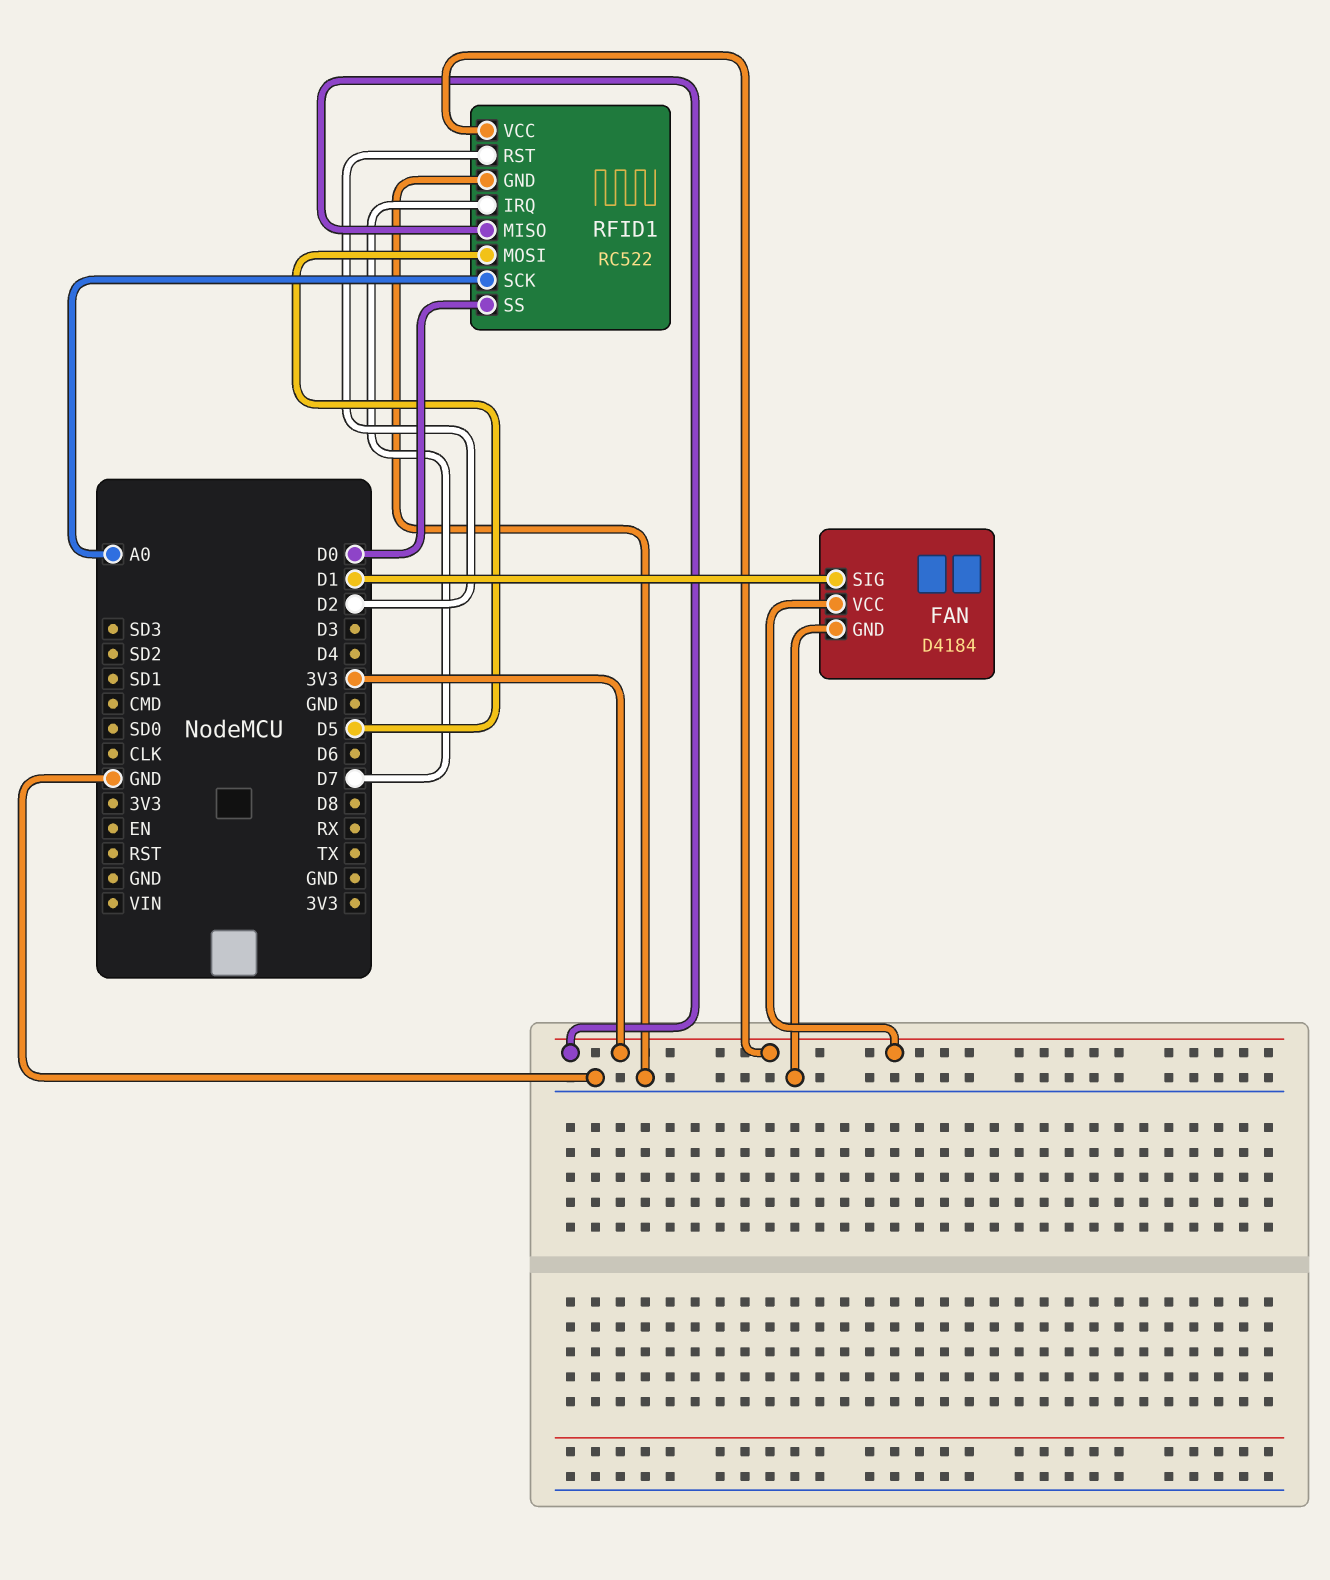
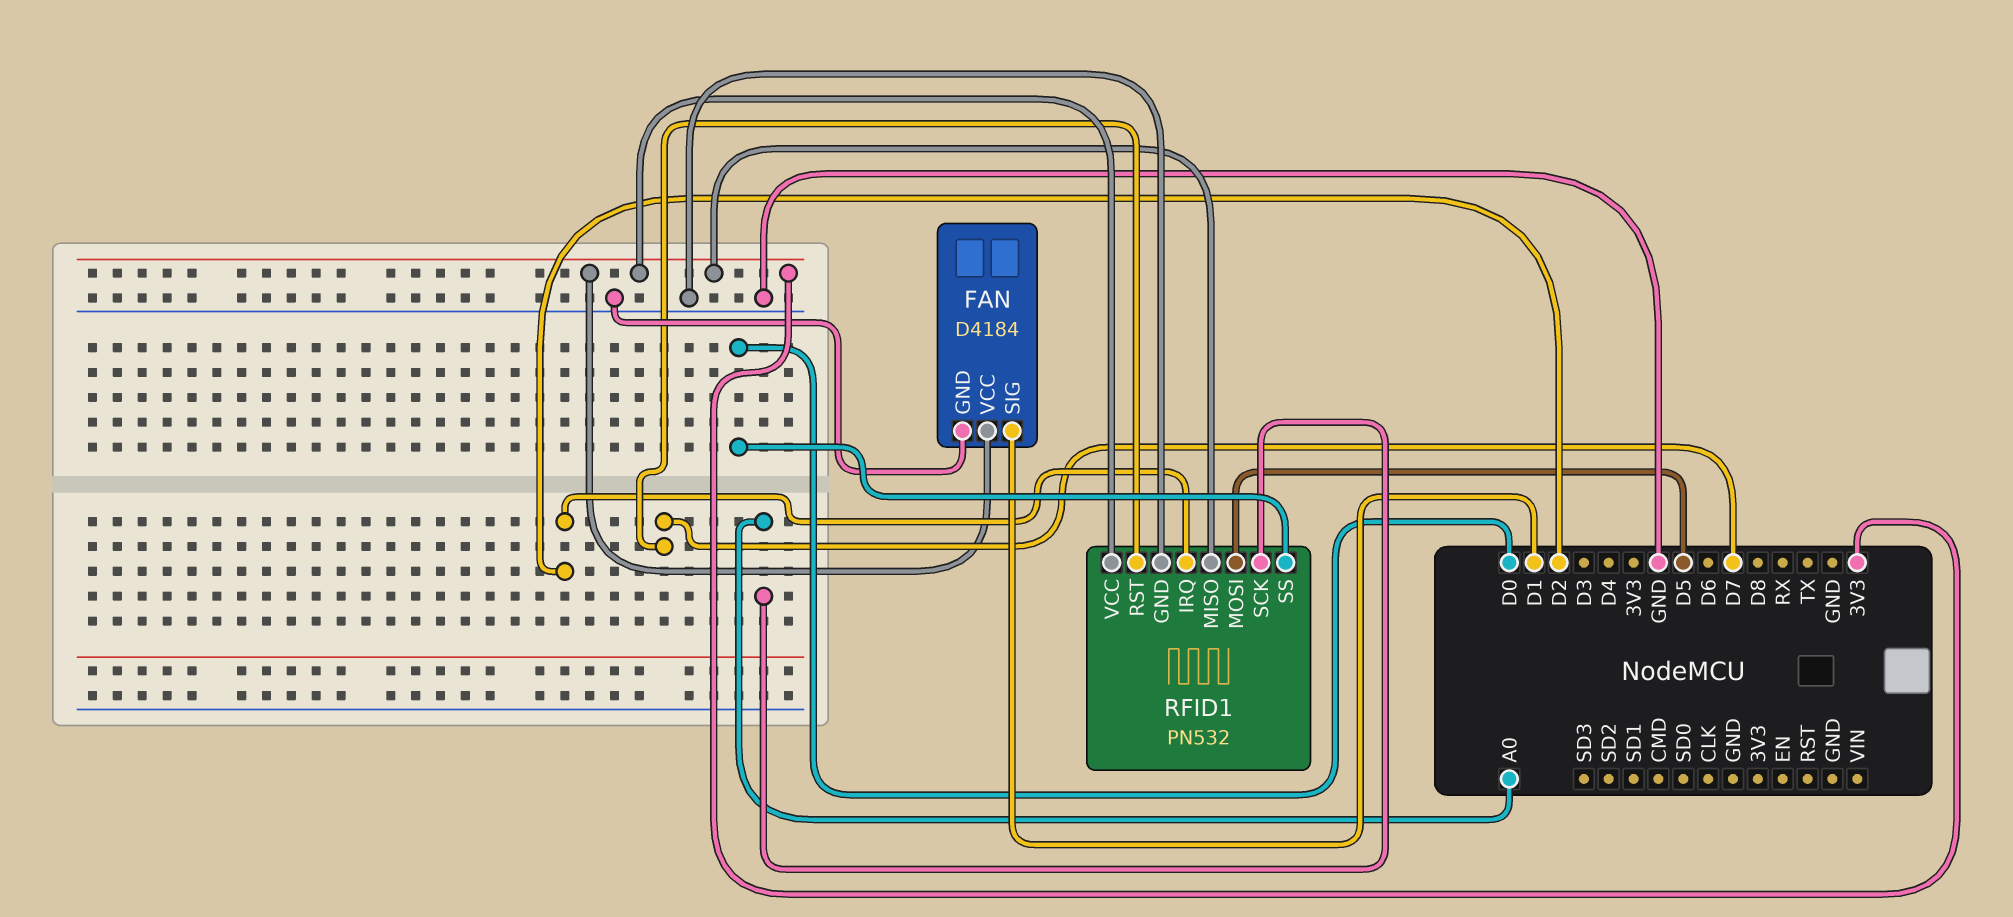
RFID1: RC522 -> PN532
RFID1 pin IRQ: D7 -> D2
RFID1 pin RST: D2 -> D7

